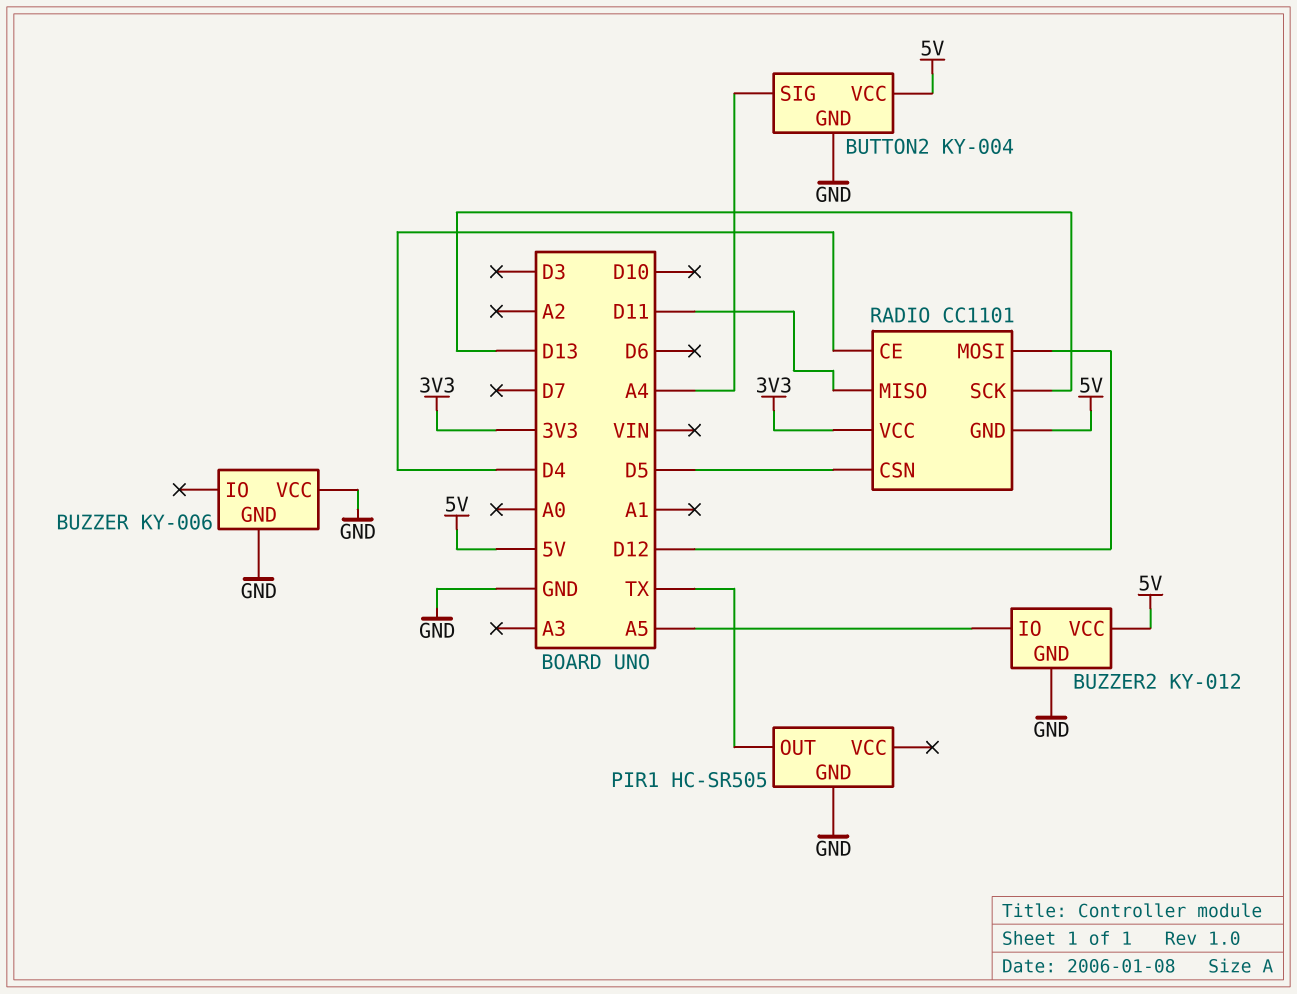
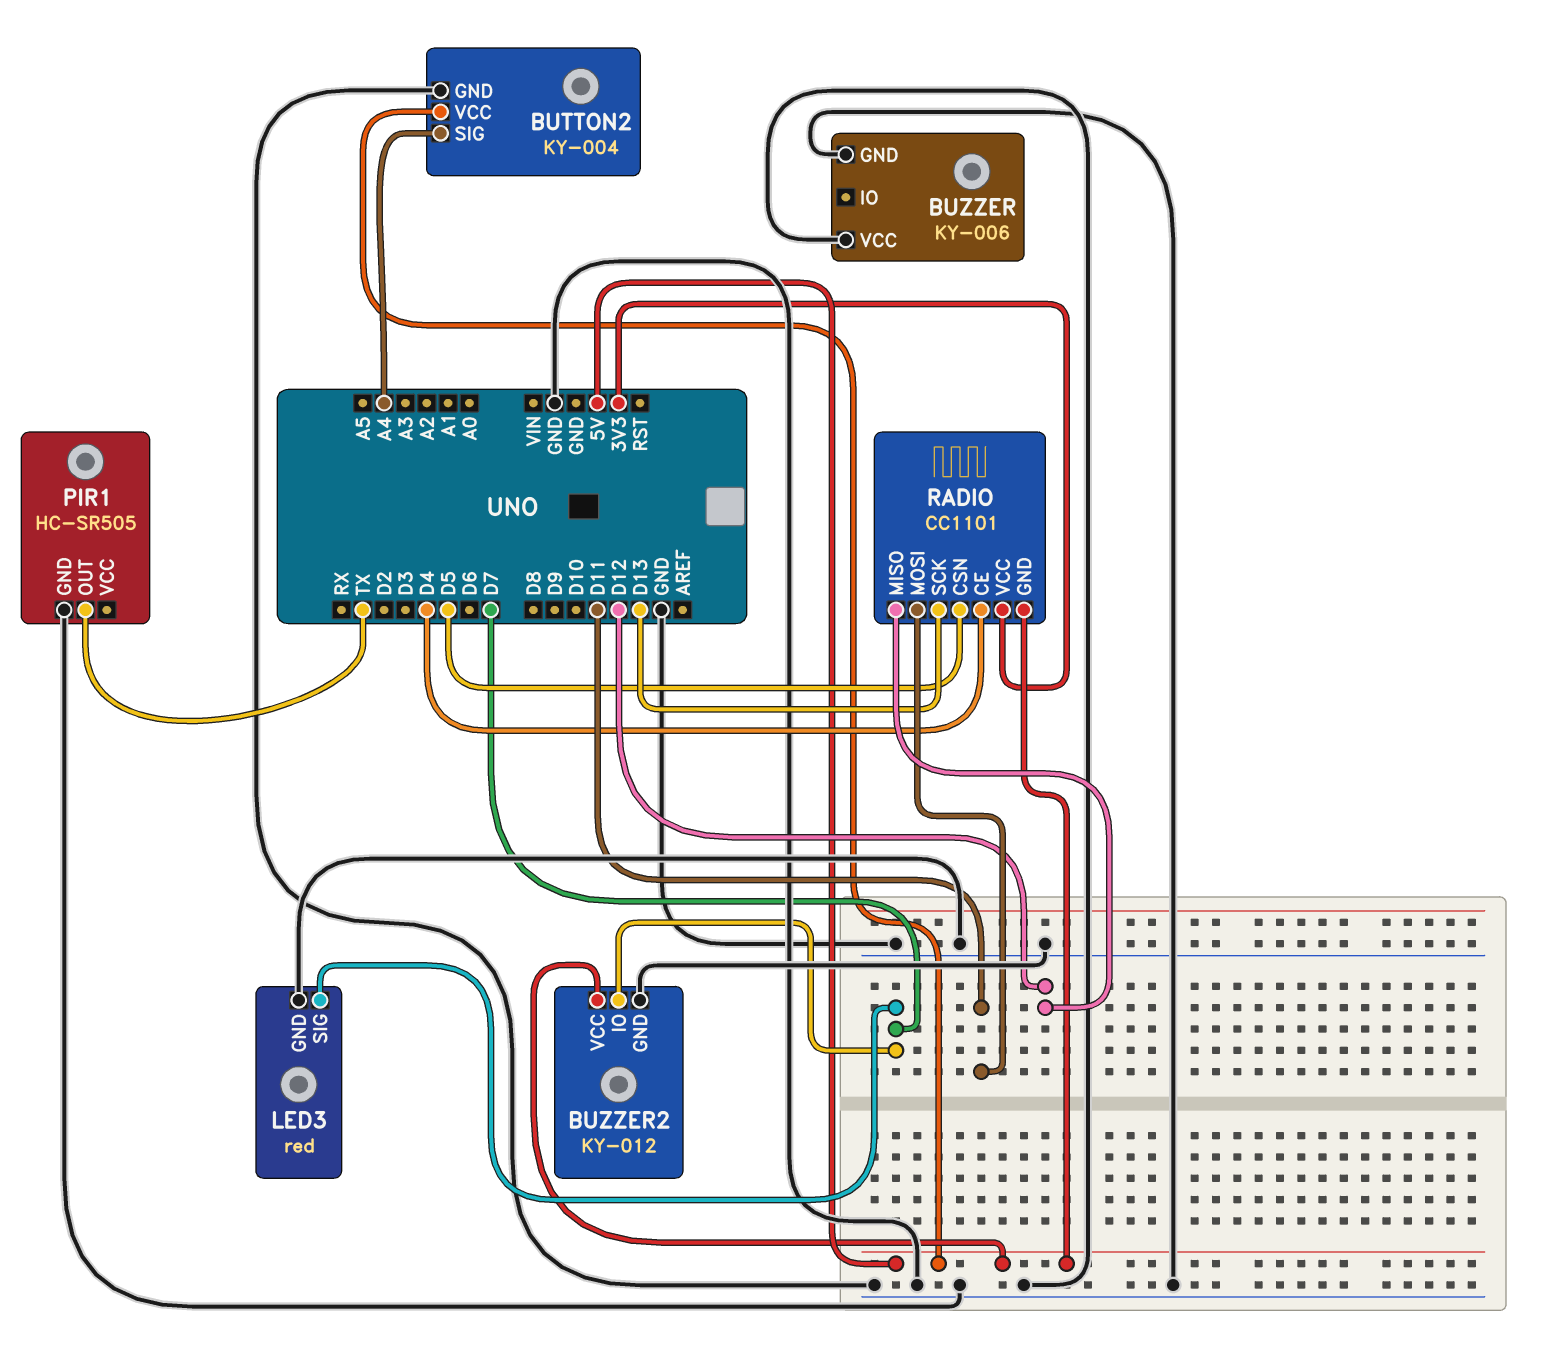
BUZZER2 pin IO: A5 -> D7
LED3: none -> red
LED3 pin GND: none -> GND
LED3 pin SIG: none -> D7
RADIO pin MISO: D11 -> D12
RADIO pin MOSI: D12 -> D11

